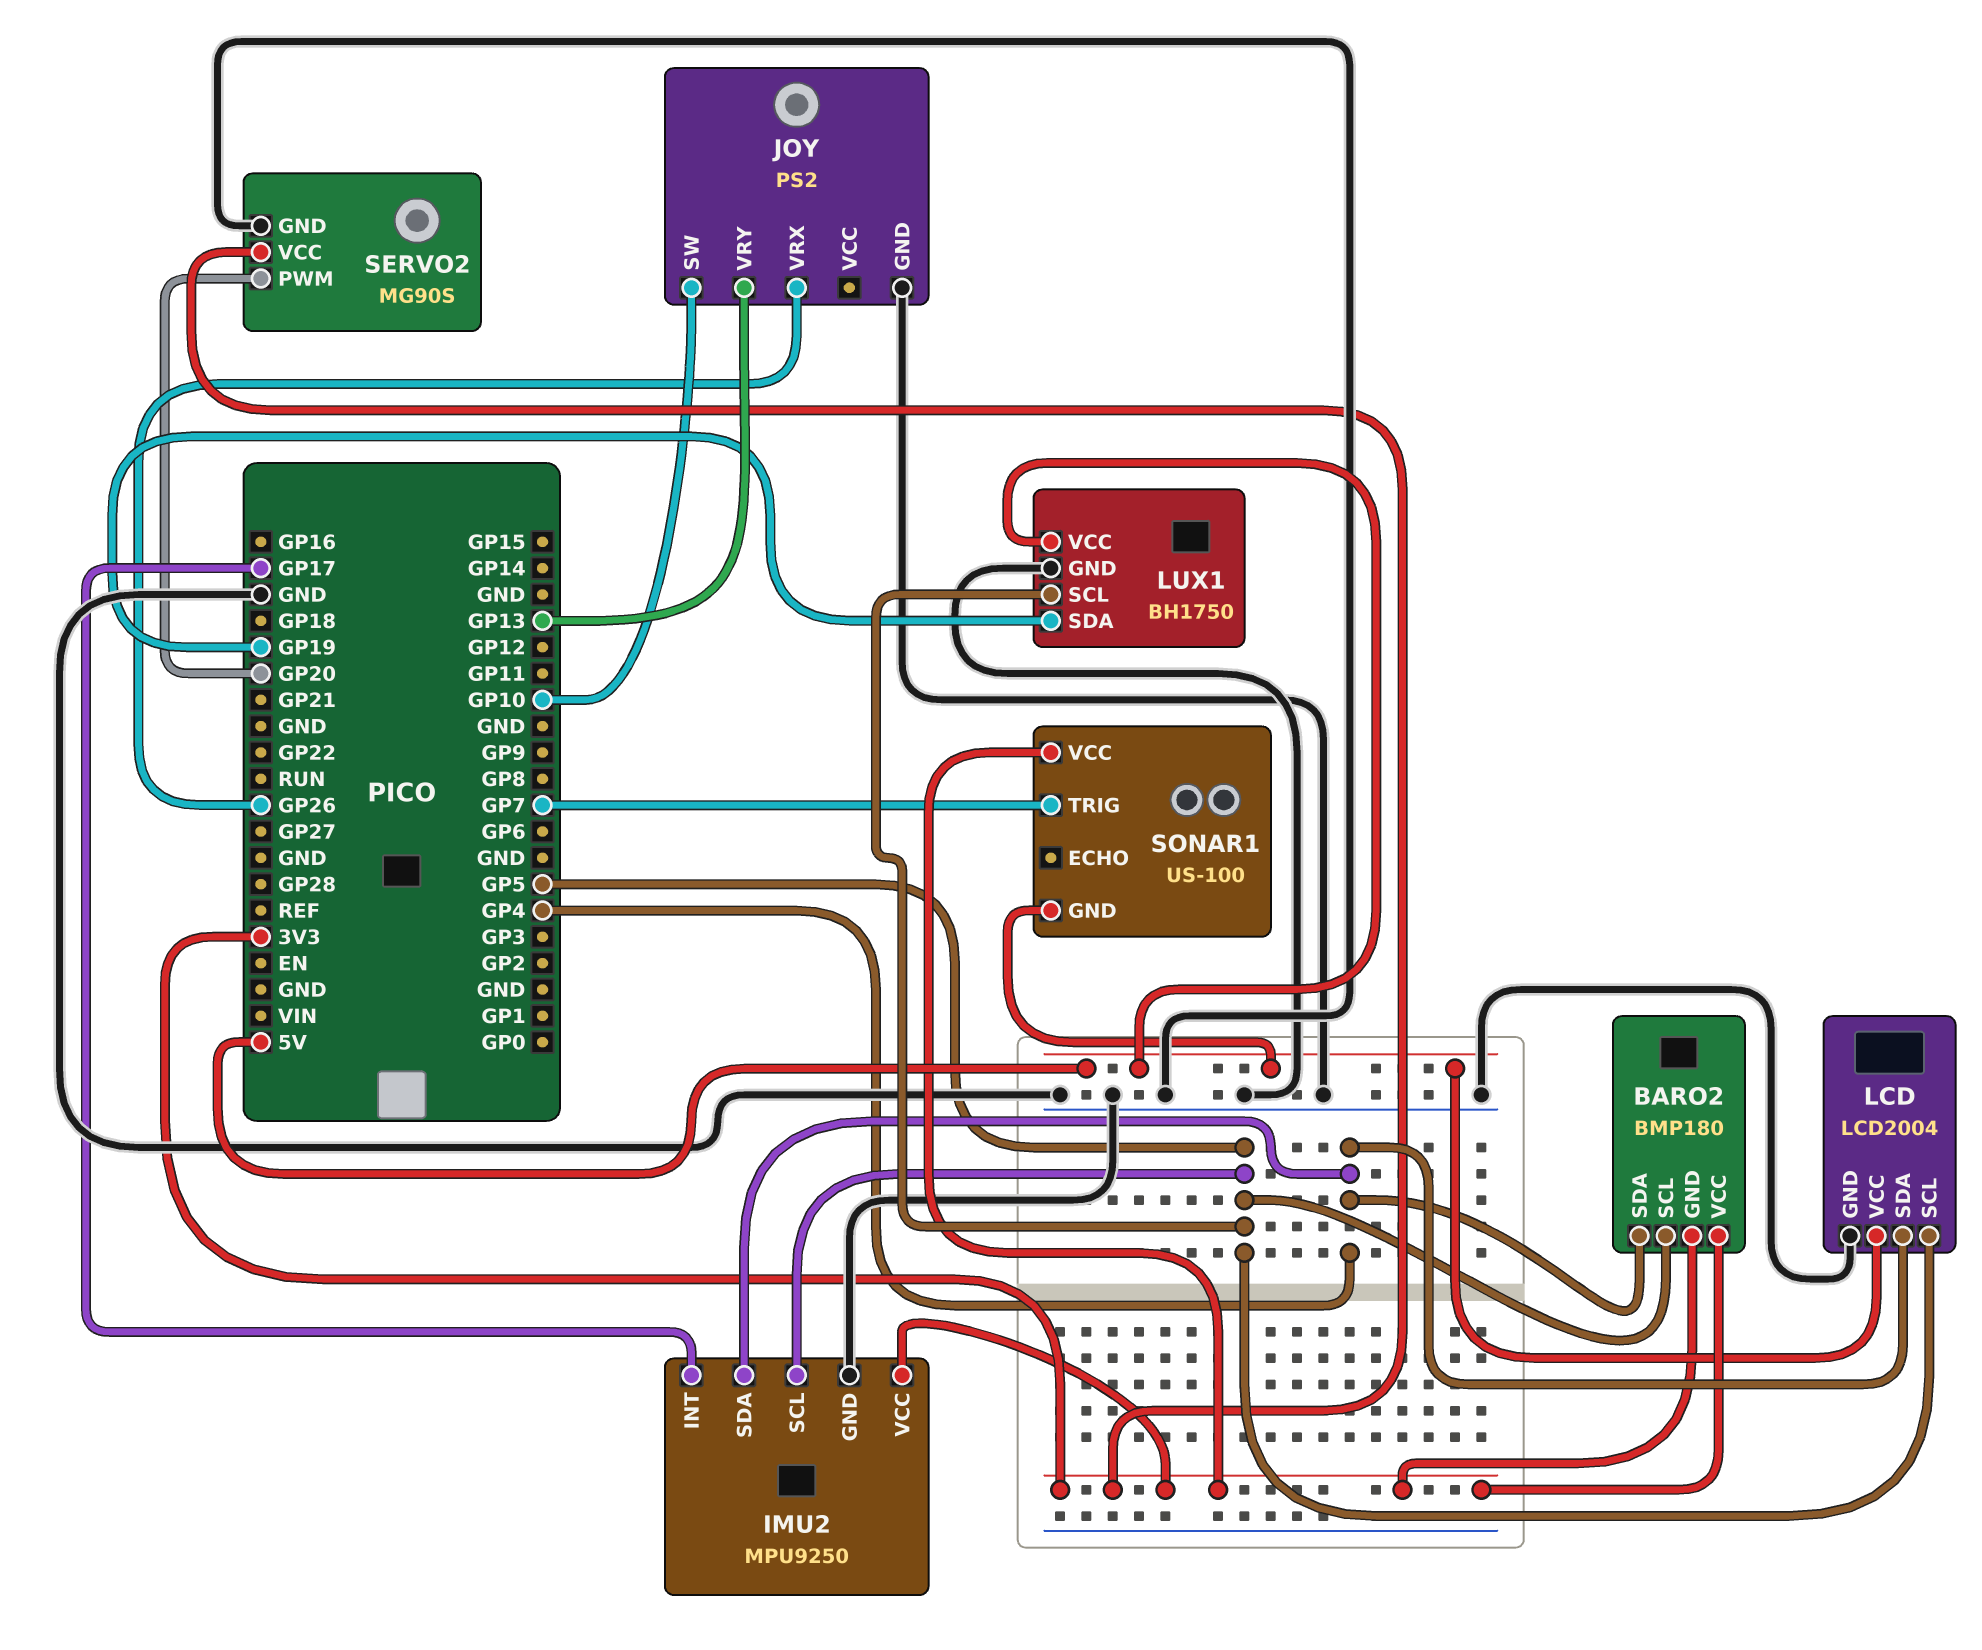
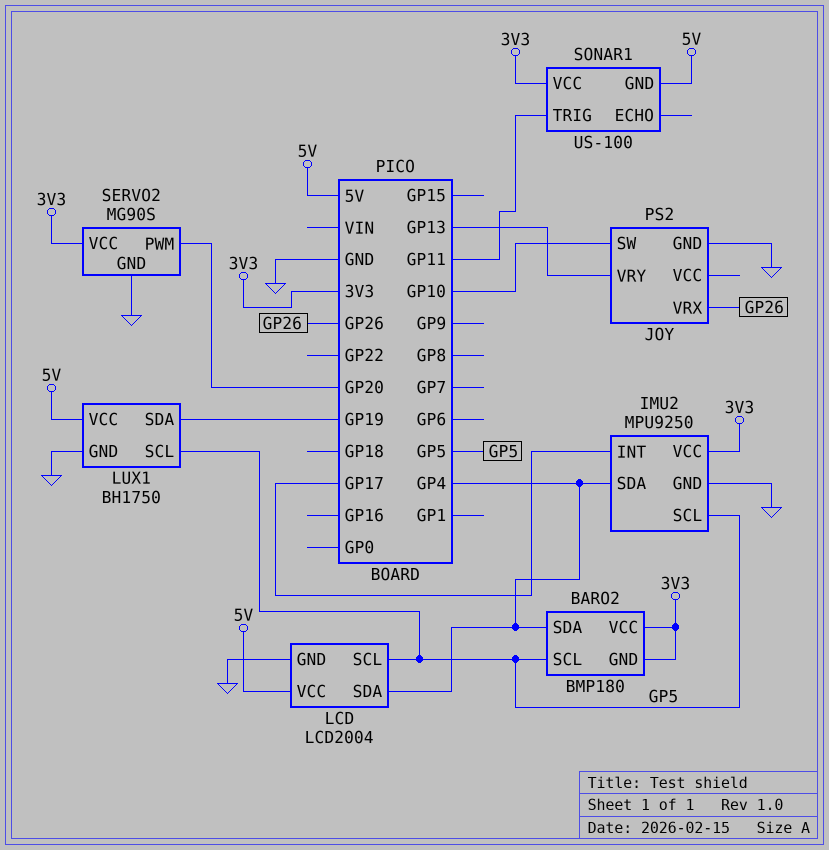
SONAR1 pin TRIG: GP7 -> GP11

